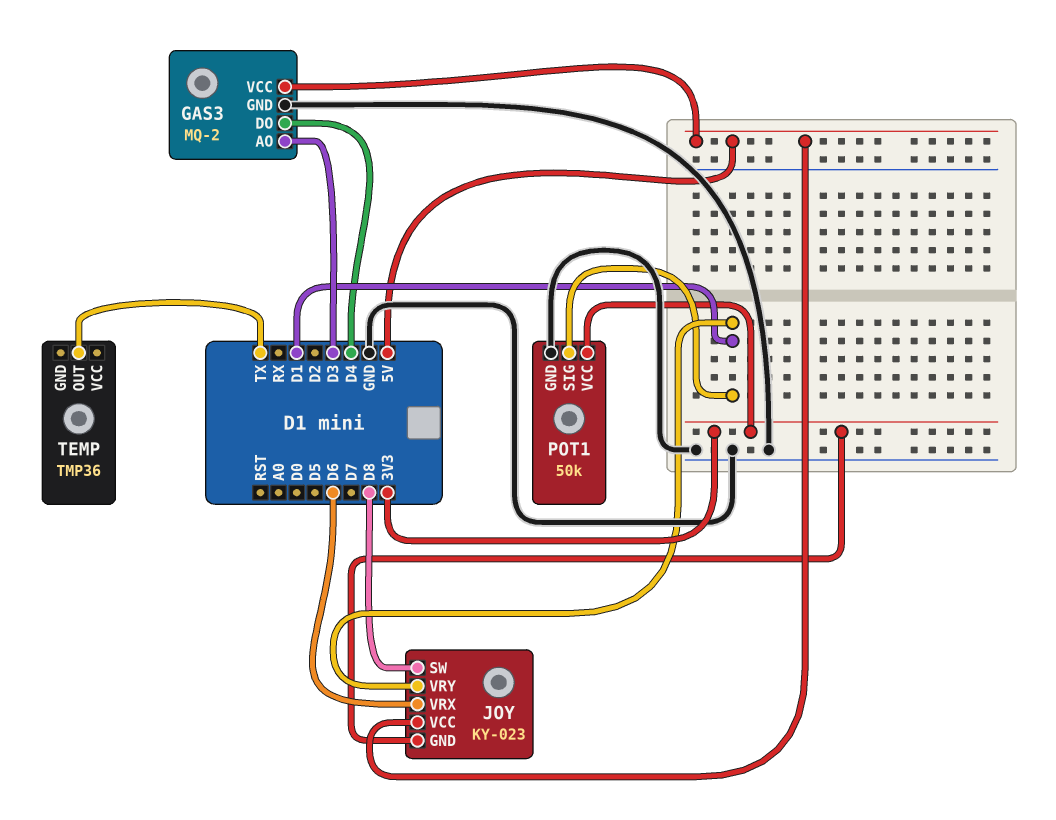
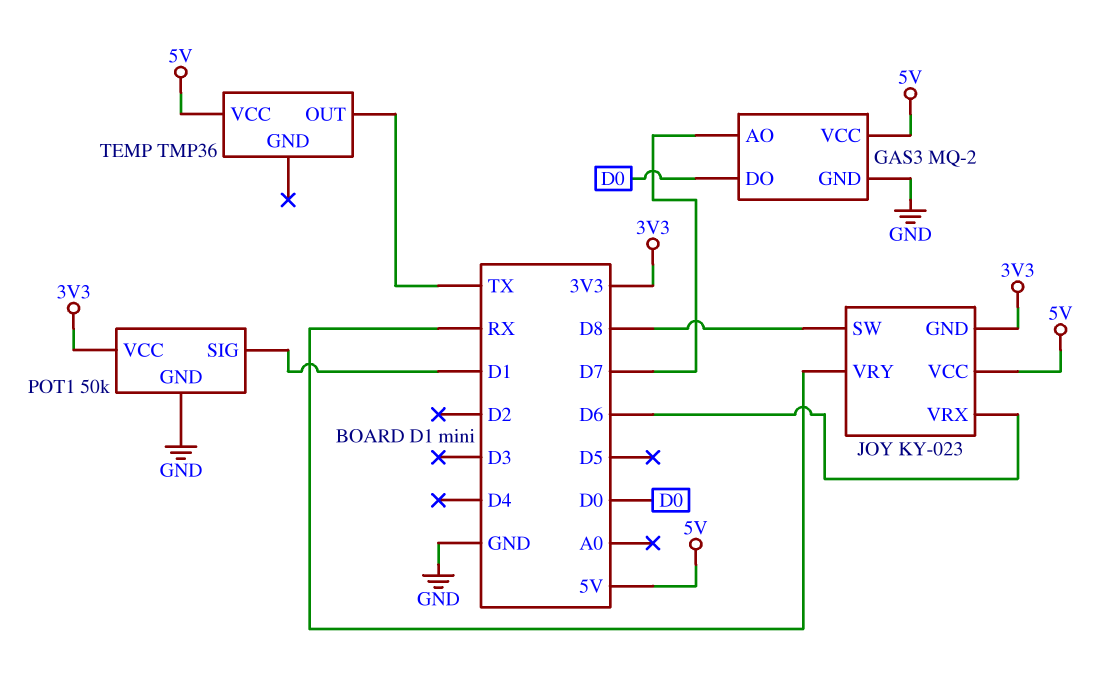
GAS3 pin AO: D3 -> D7
GAS3 pin DO: D4 -> D0
JOY pin VRY: D1 -> RX
TEMP pin VCC: none -> 5V

